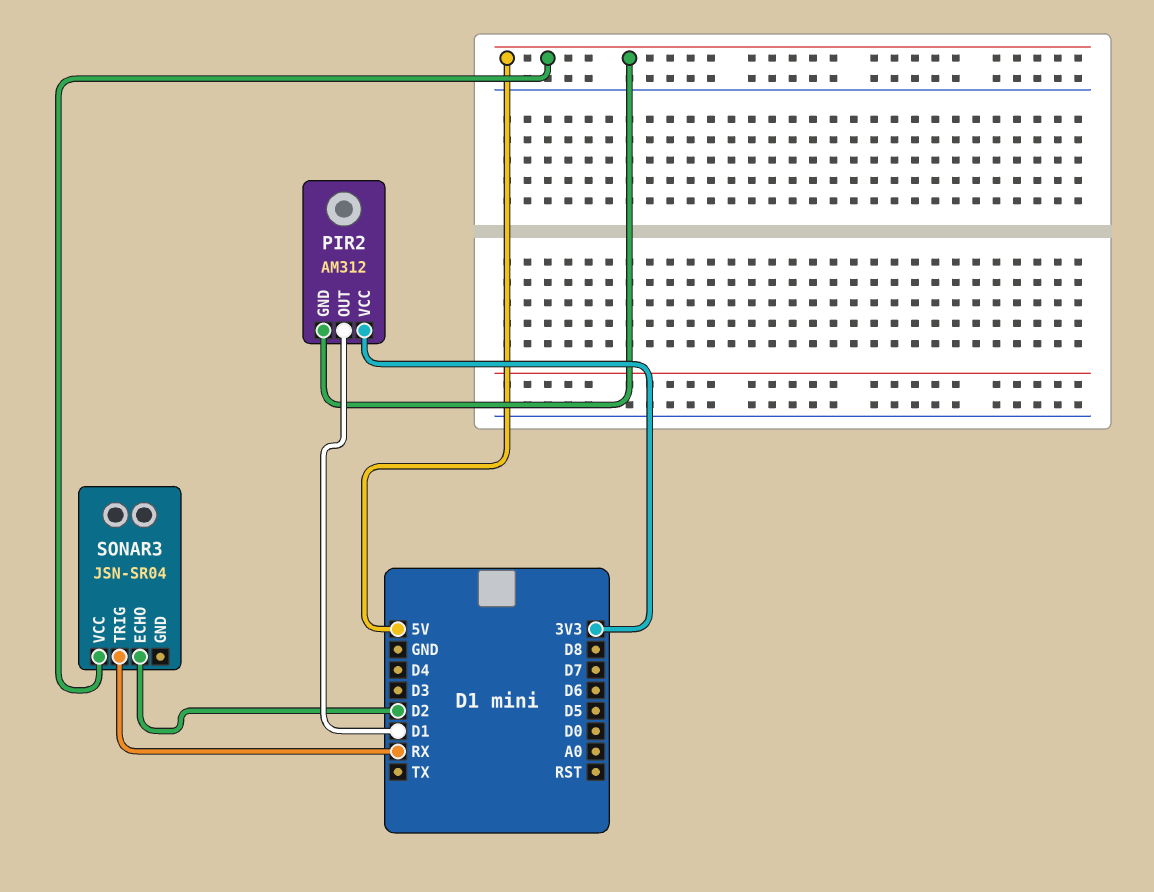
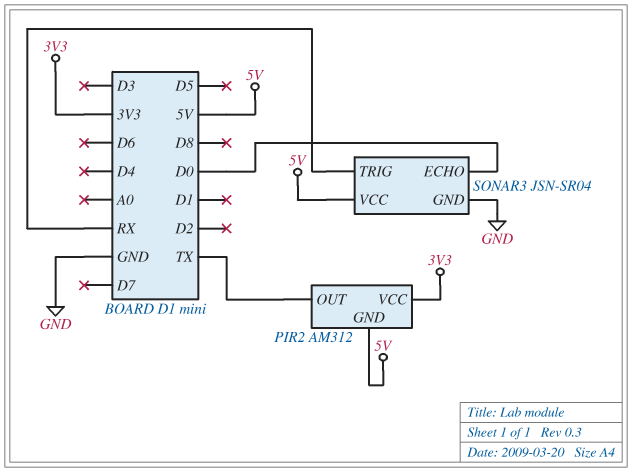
PIR2 pin OUT: D1 -> TX
SONAR3 pin ECHO: D2 -> D0
SONAR3 pin GND: none -> GND

